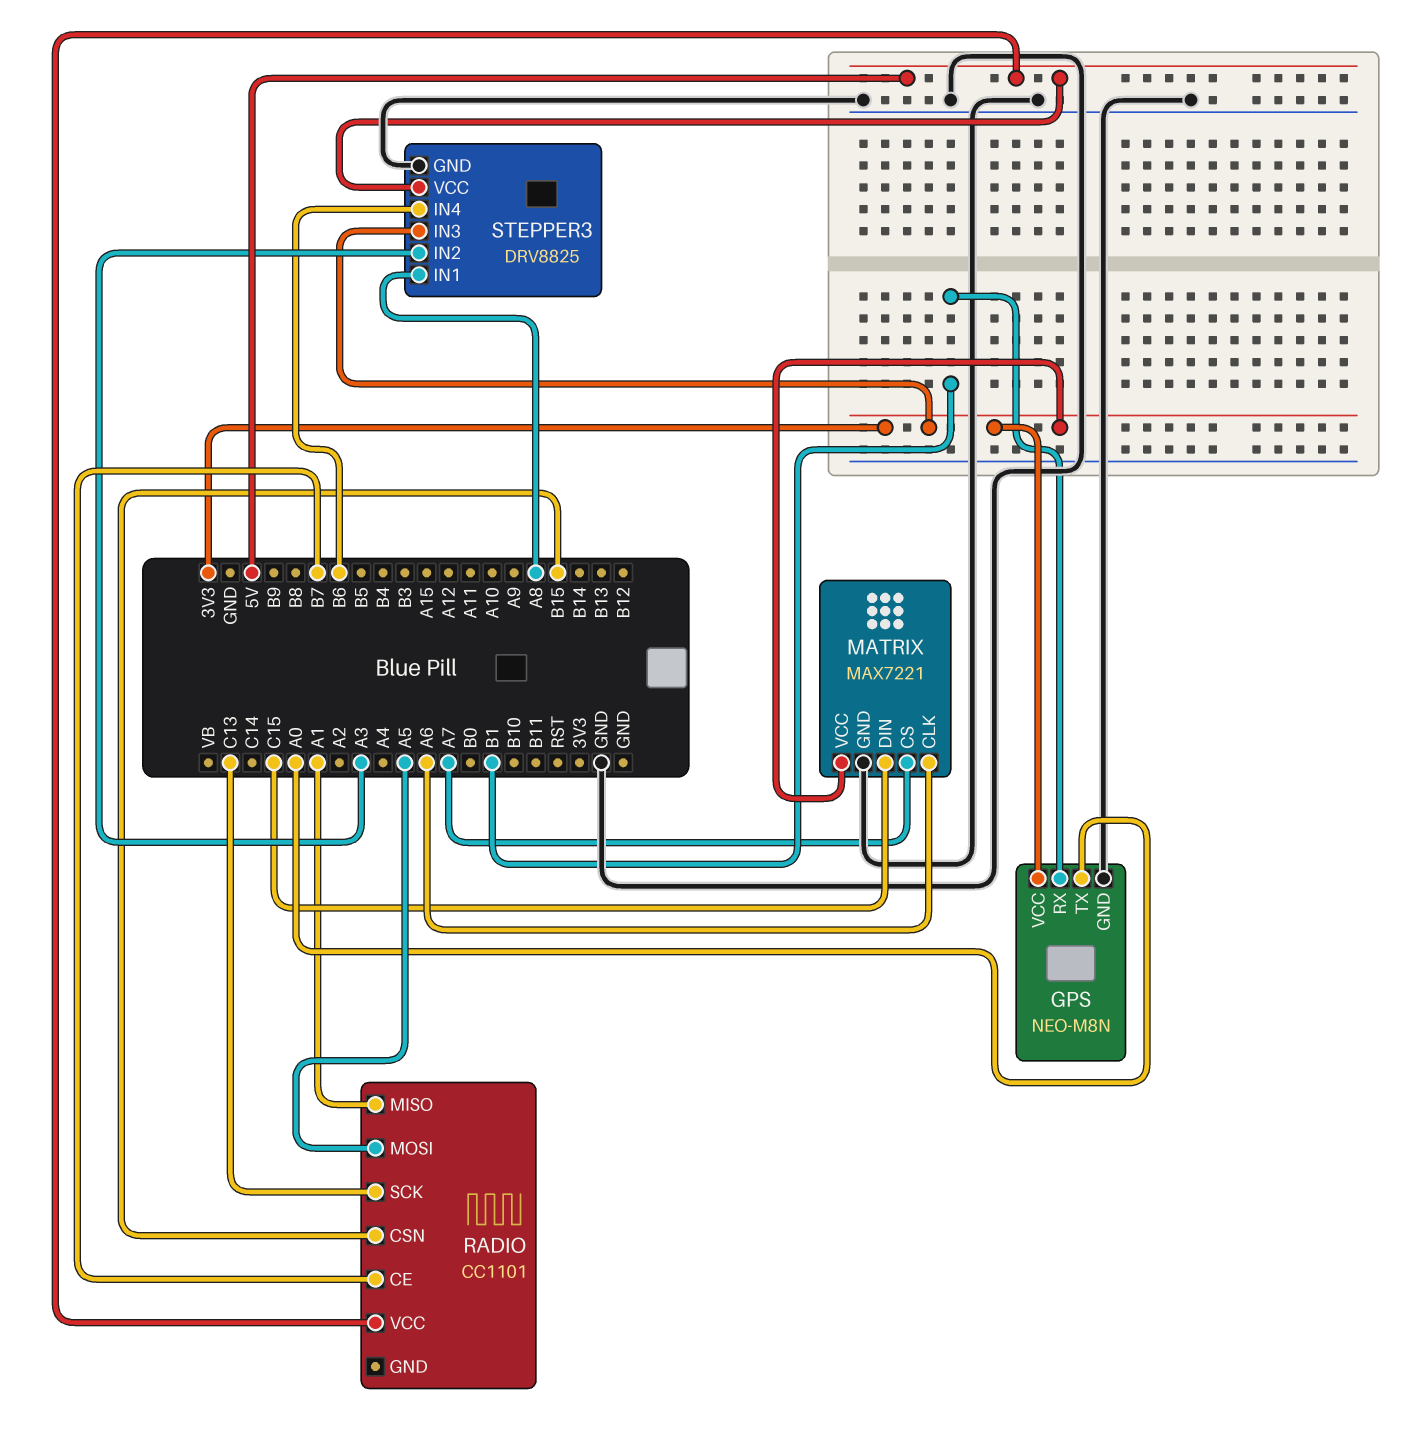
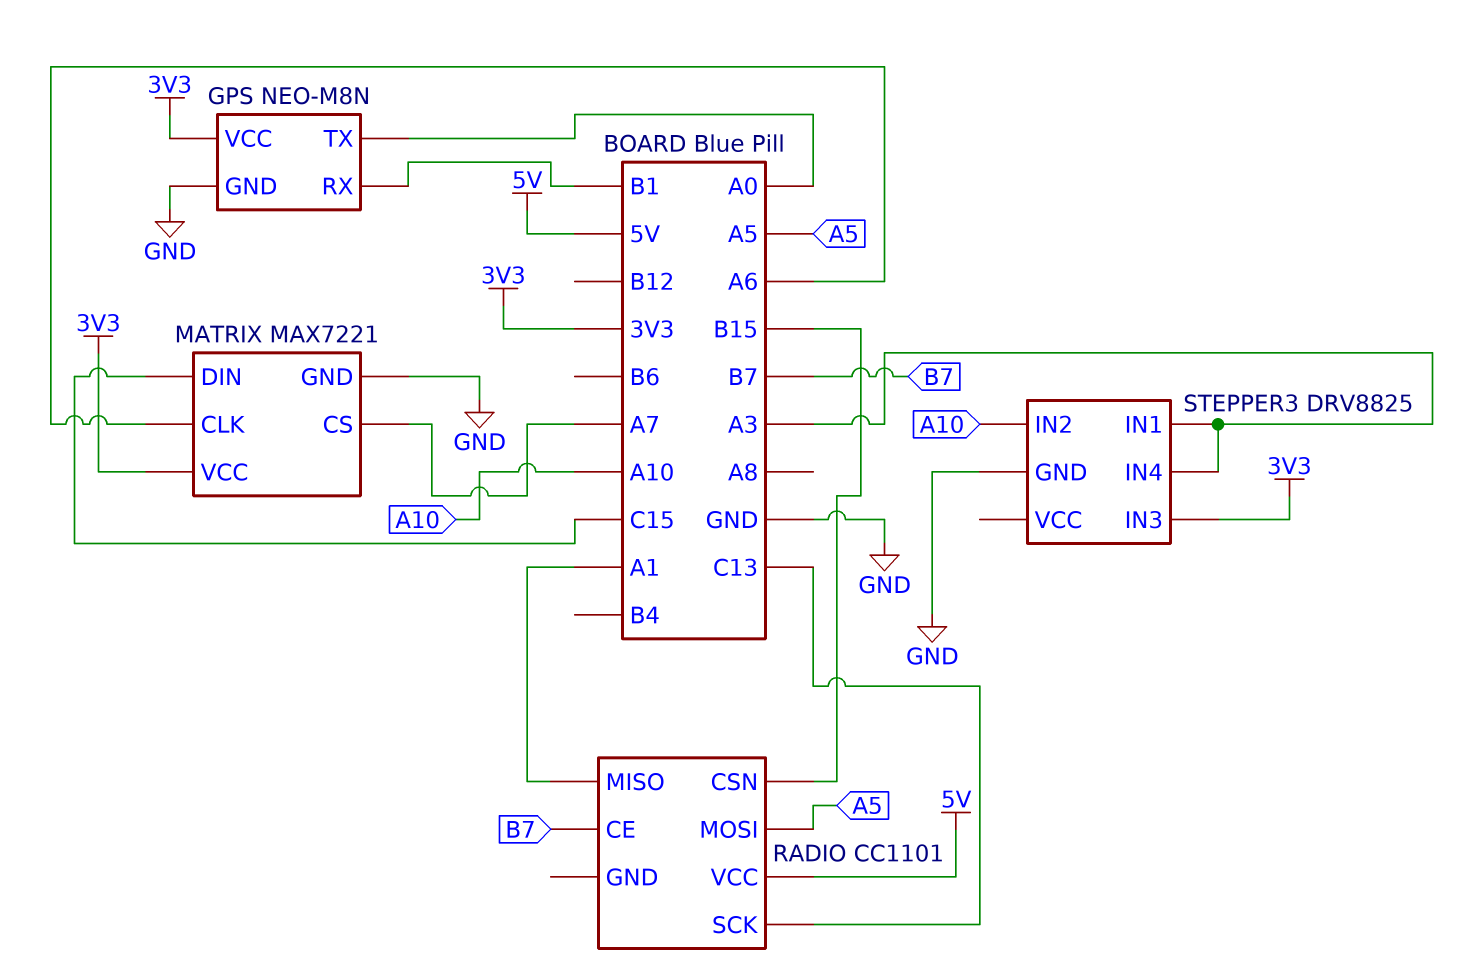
STEPPER3 pin IN1: A8 -> A3
STEPPER3 pin IN2: A3 -> A10
STEPPER3 pin IN4: B6 -> A3
STEPPER3 pin VCC: 5V -> none

